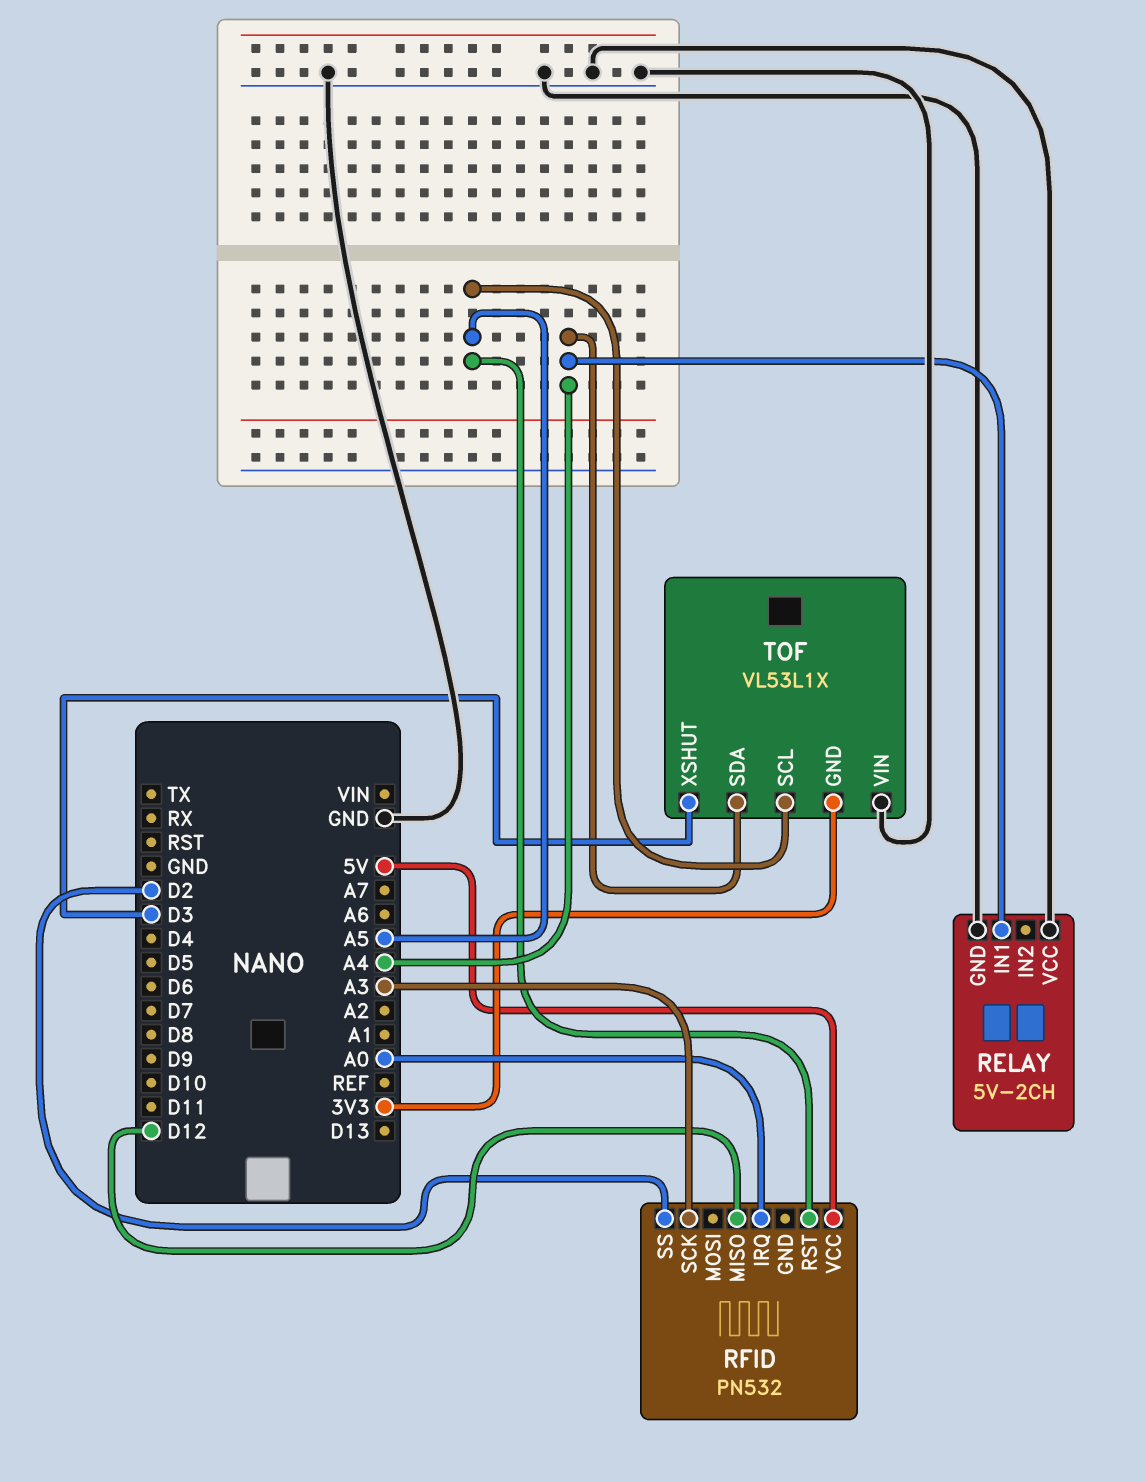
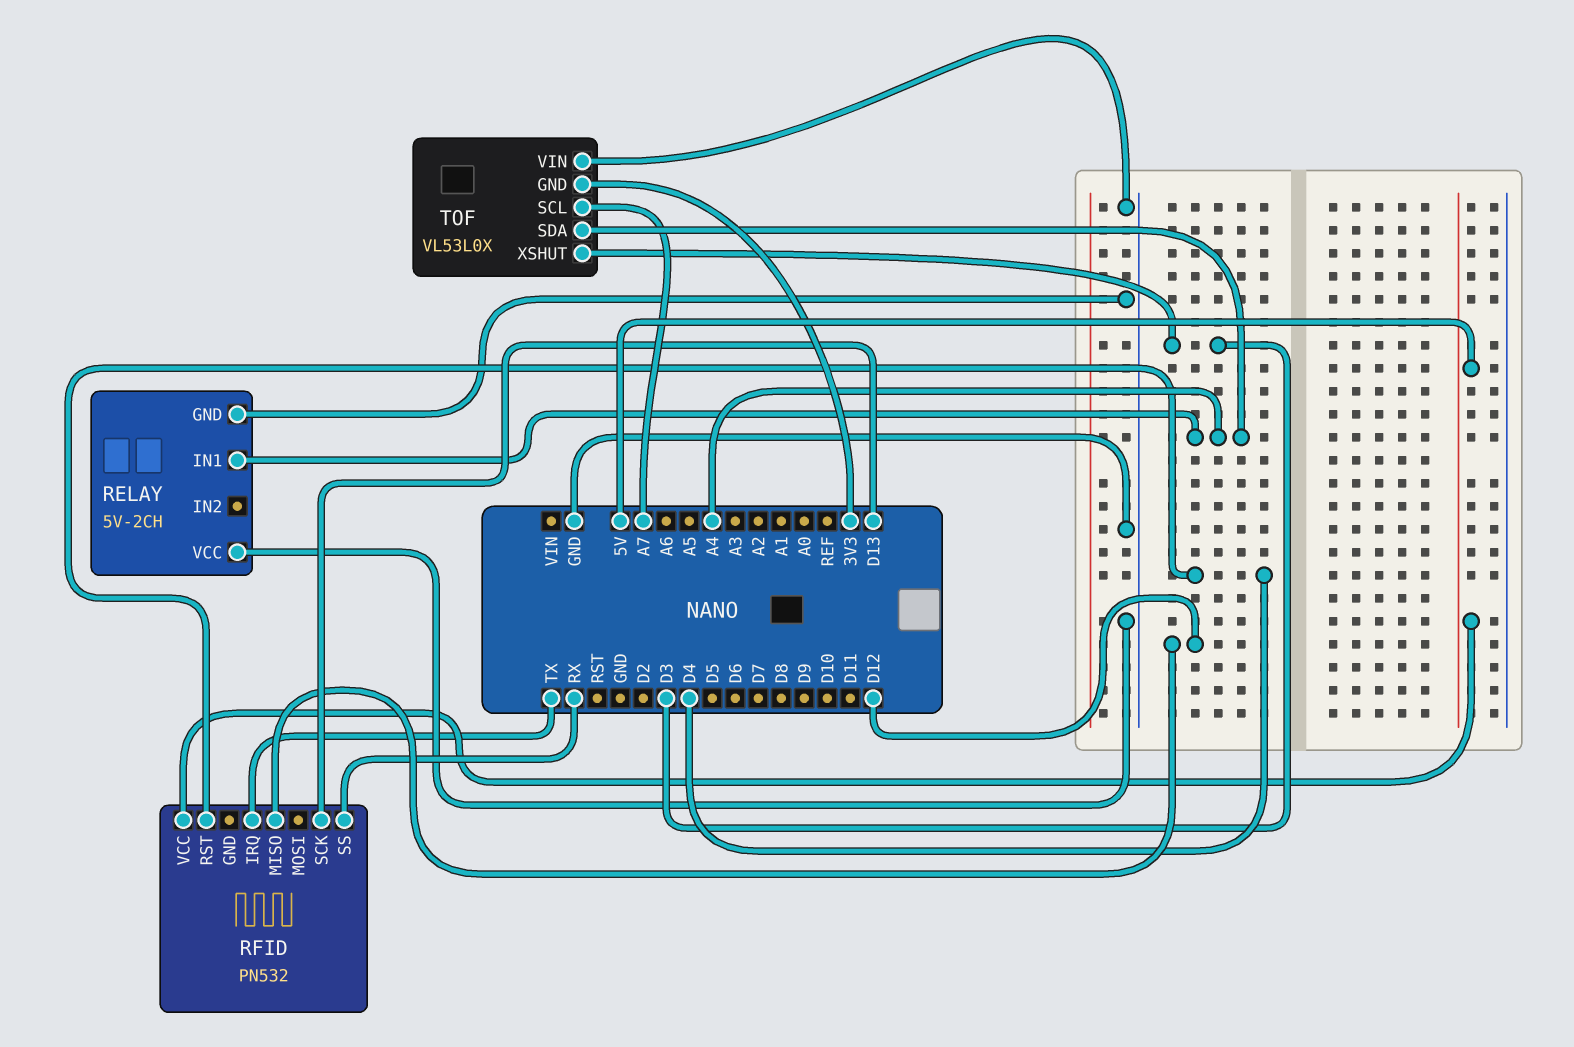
RFID pin IRQ: A0 -> TX
RFID pin RST: A5 -> D4
RFID pin SCK: A3 -> D13
RFID pin SS: D2 -> RX
TOF: VL53L1X -> VL53L0X
TOF pin SCL: A5 -> A7

